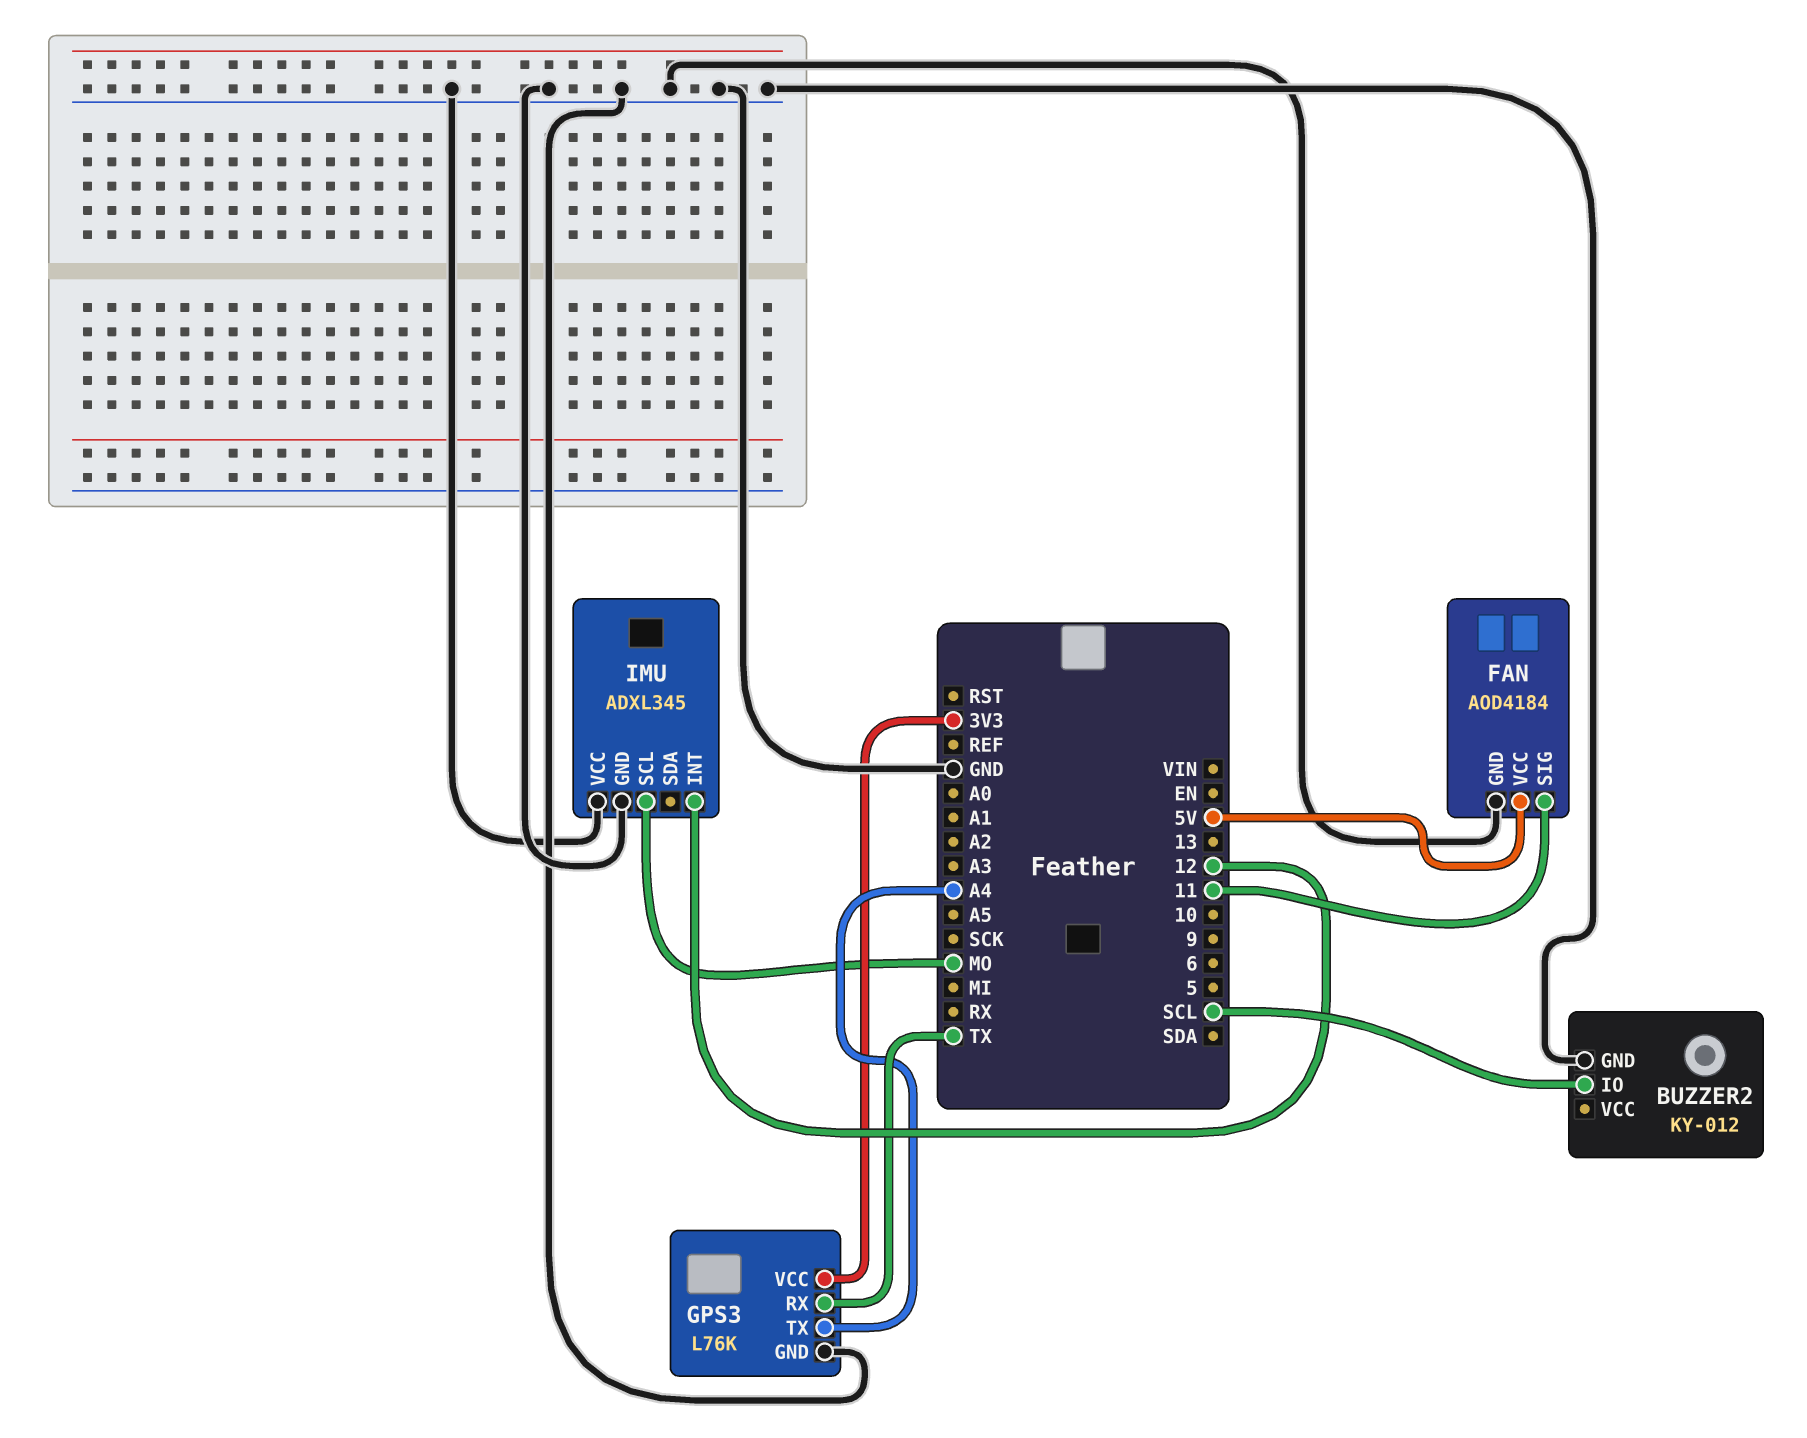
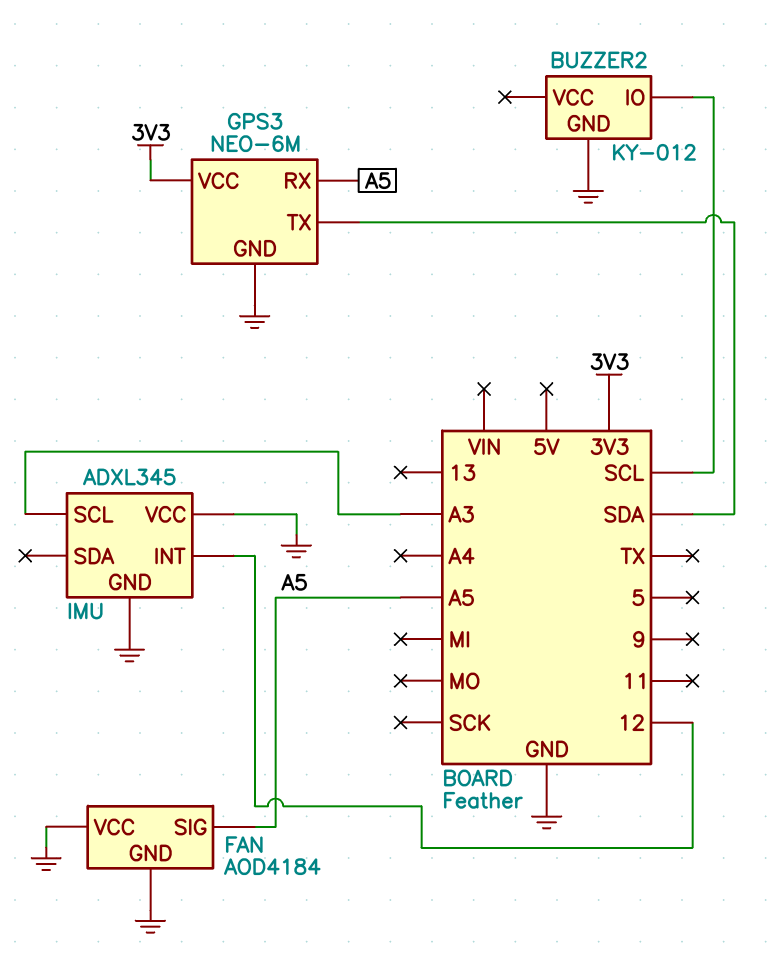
FAN pin SIG: 11 -> A5
FAN pin VCC: 5V -> GND
GPS3: L76K -> NEO-6M
GPS3 pin RX: TX -> A5
GPS3 pin TX: A4 -> SDA
IMU pin SCL: MO -> A3

